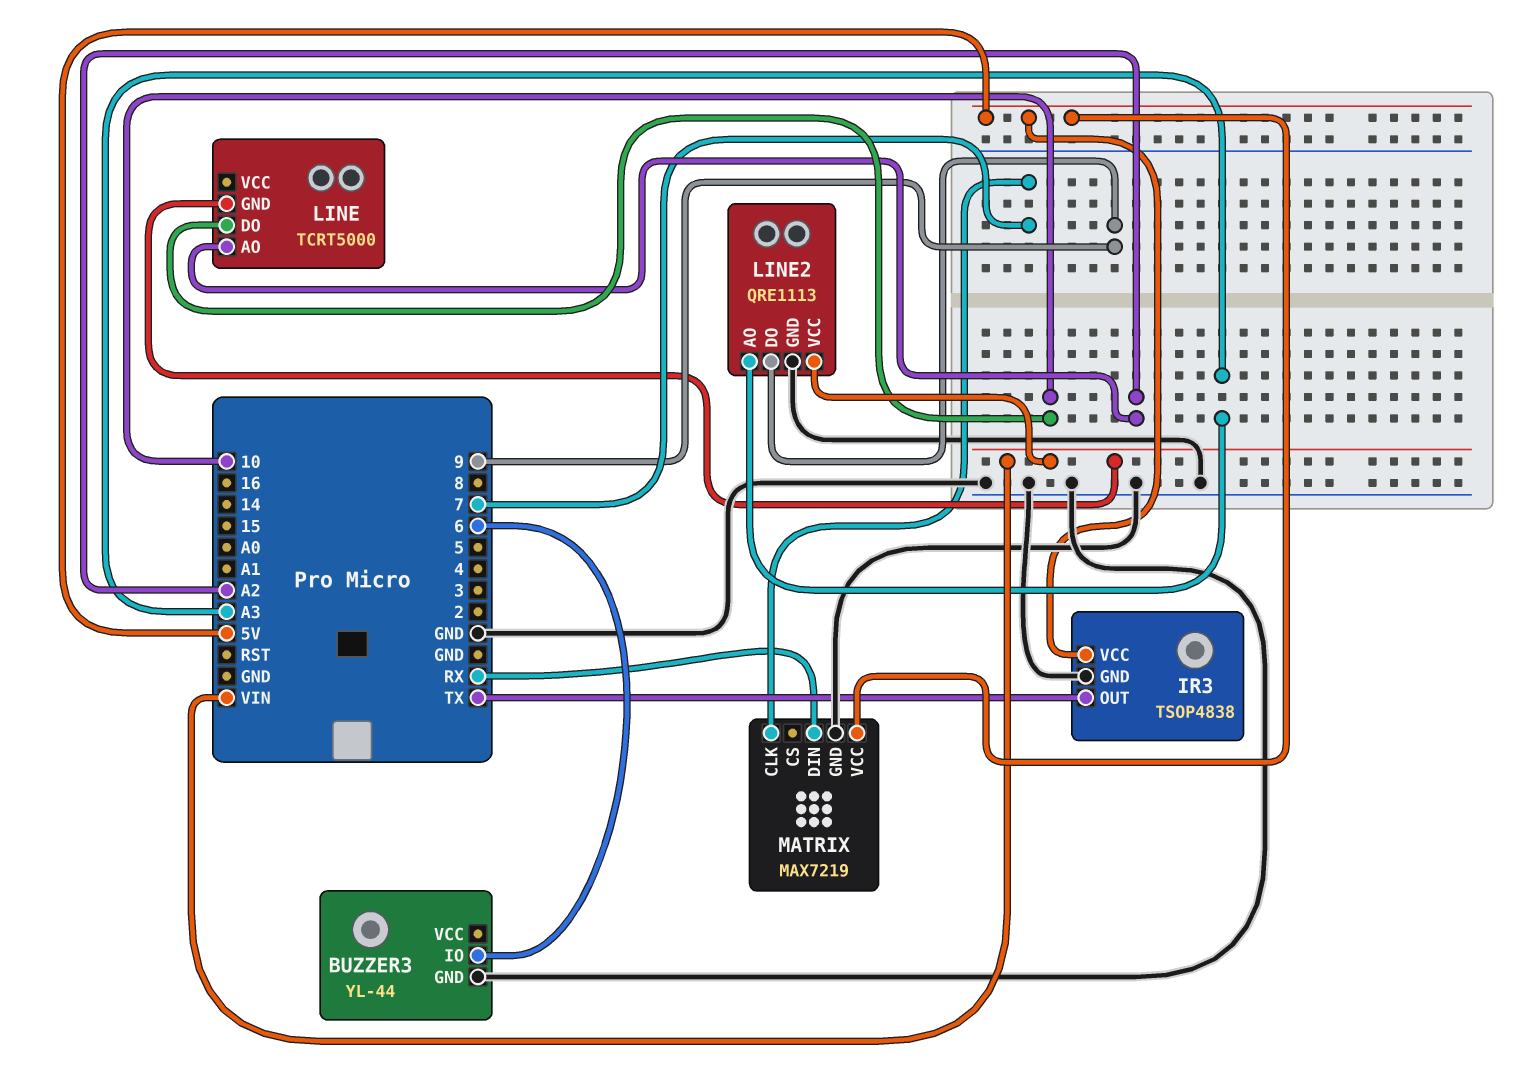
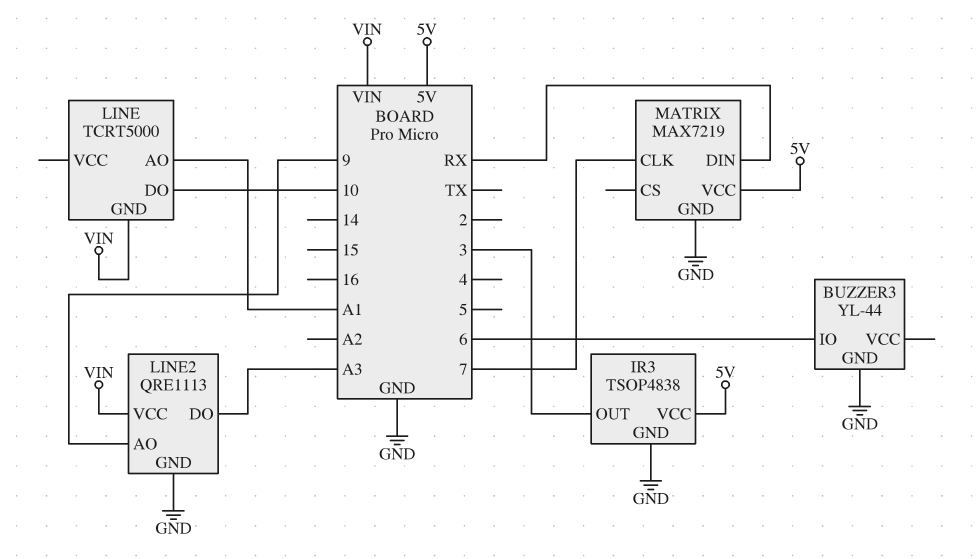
IR3 pin OUT: TX -> 3
LINE pin AO: A2 -> A1
LINE2 pin AO: A3 -> 9
LINE2 pin DO: 9 -> A3

